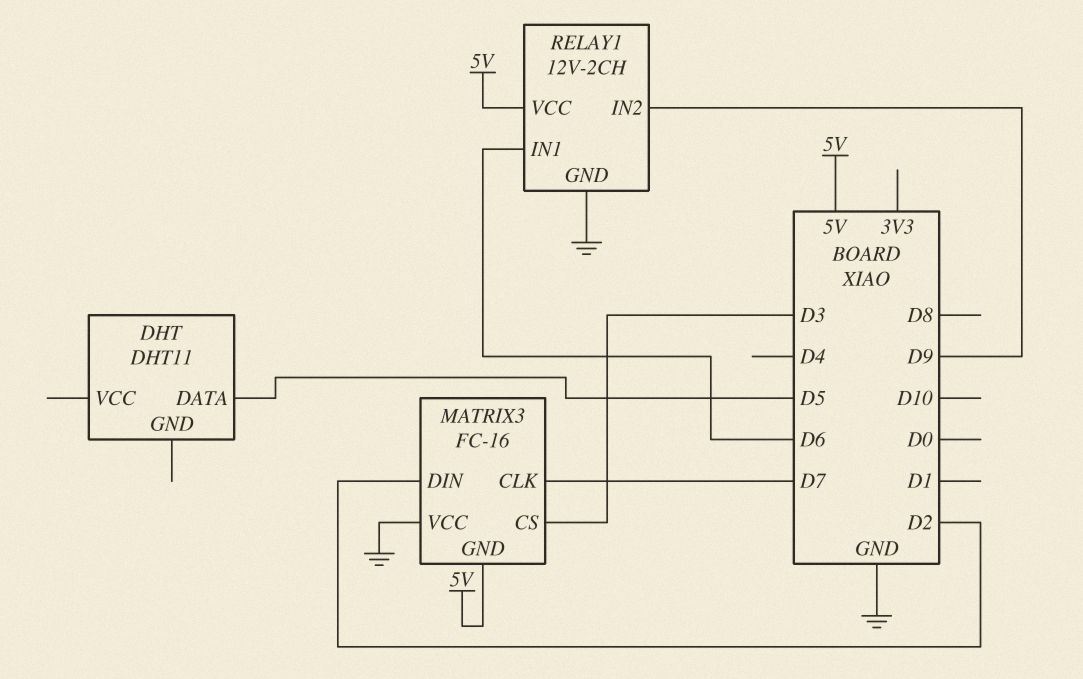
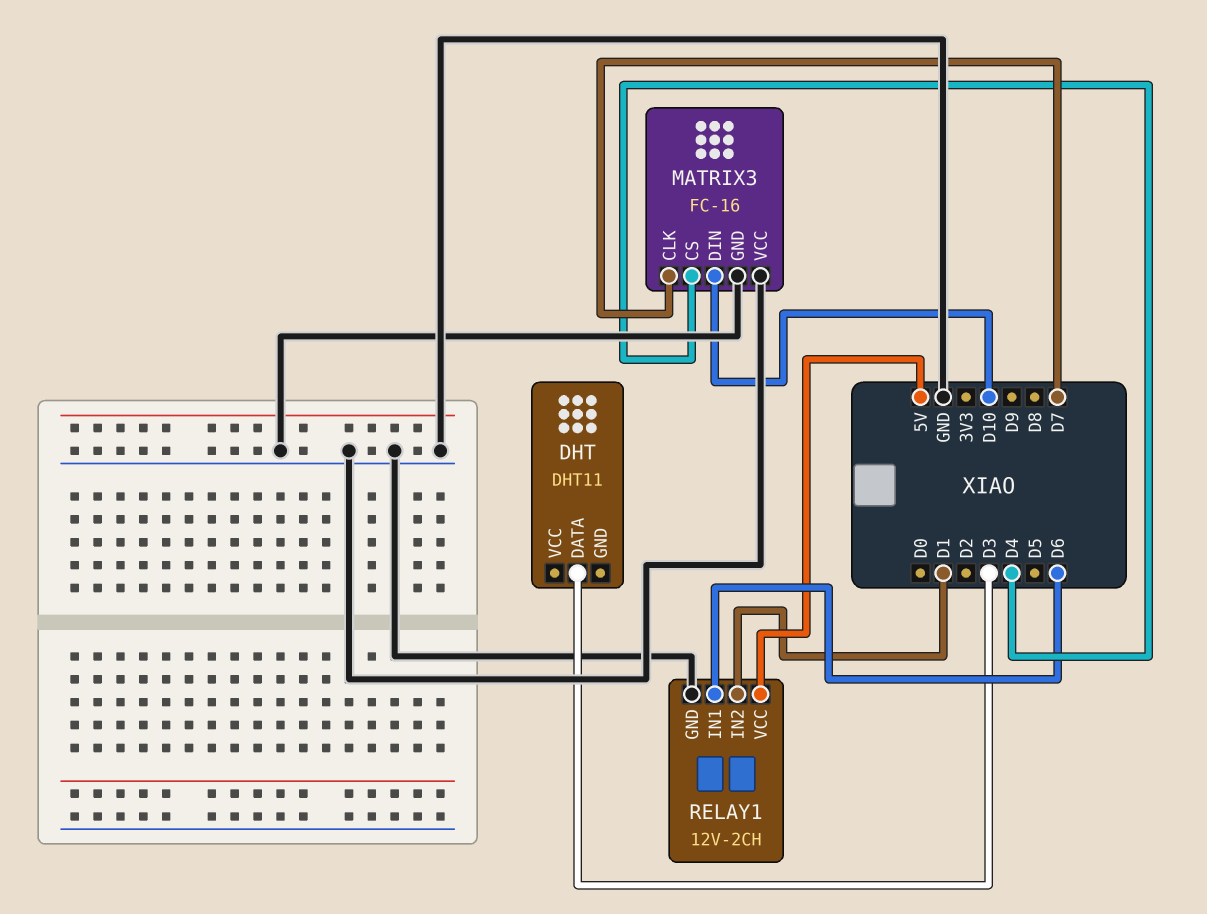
DHT pin DATA: D5 -> D3
MATRIX3 pin CS: D3 -> D4
MATRIX3 pin DIN: D2 -> D10
MATRIX3 pin GND: 5V -> GND
RELAY1 pin IN2: D9 -> D1

